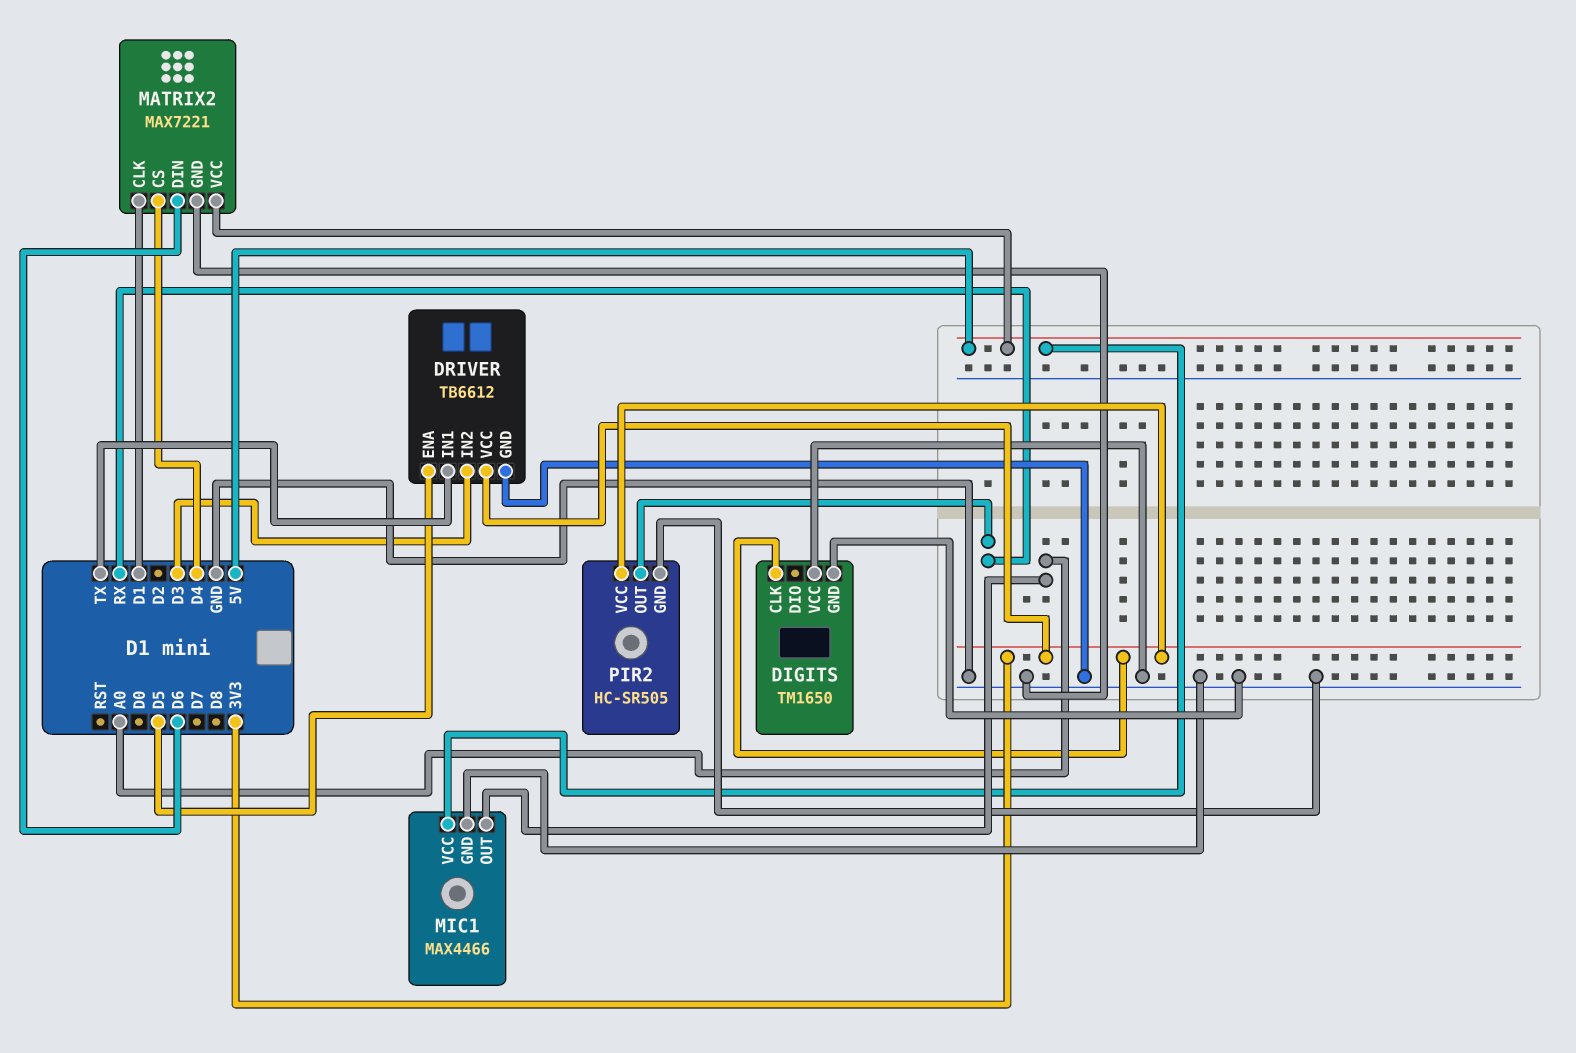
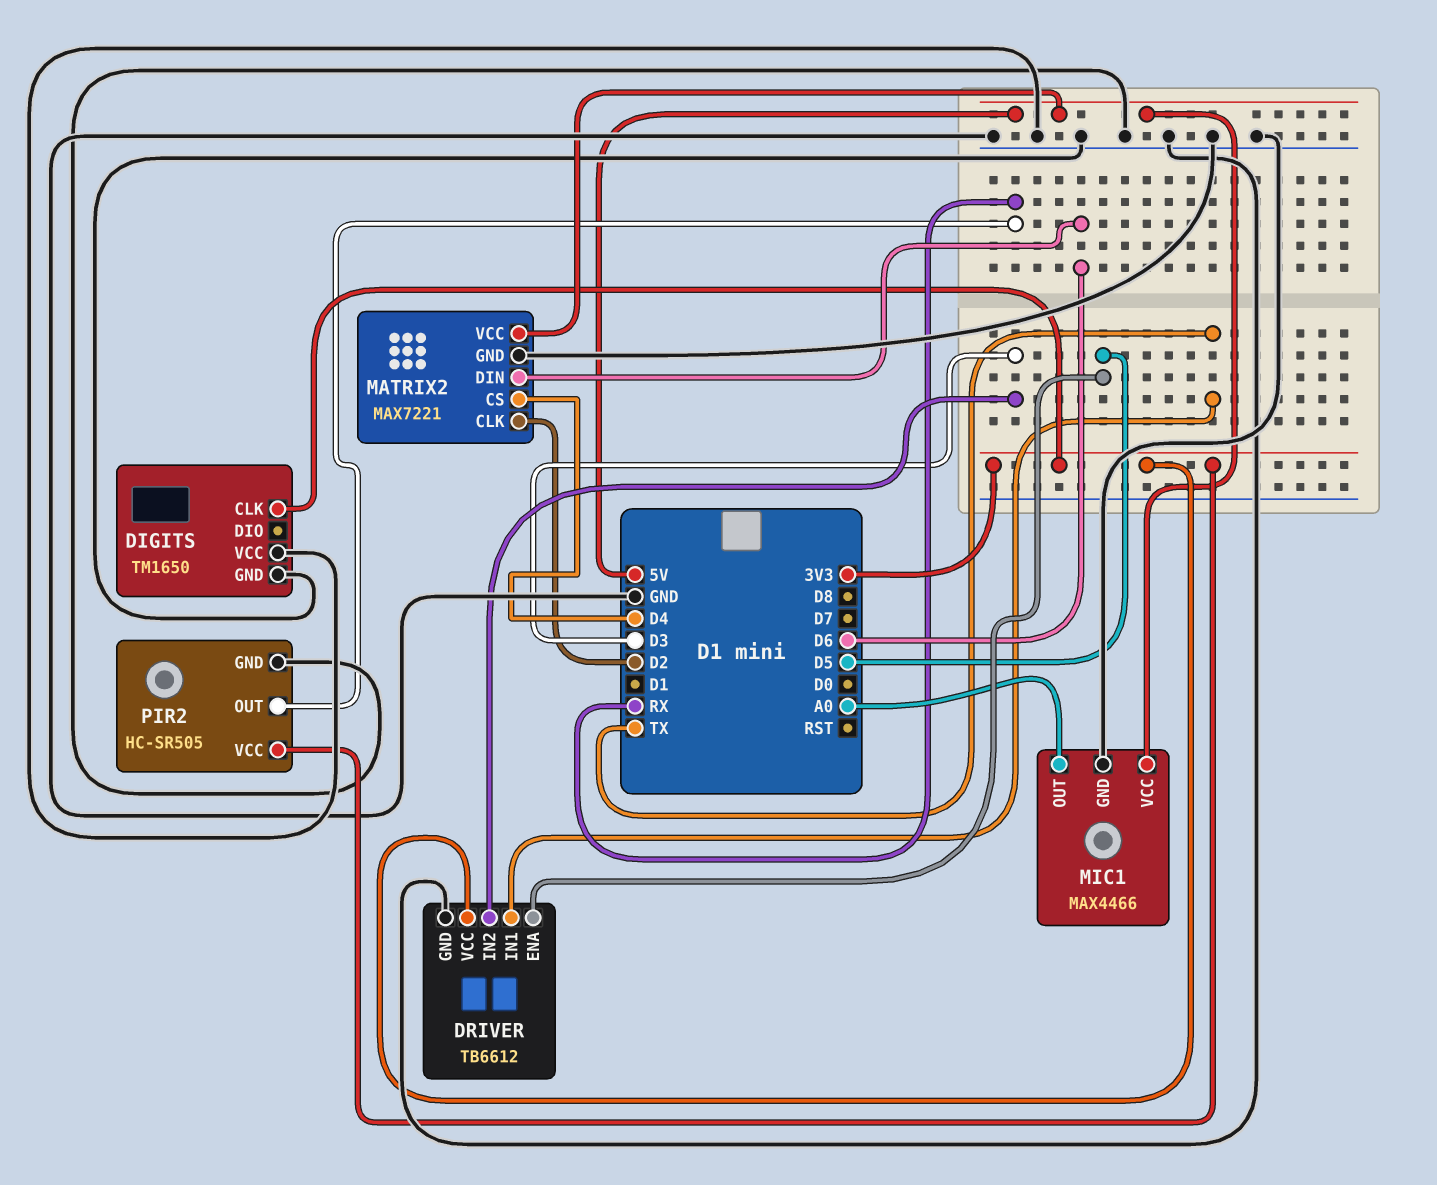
MATRIX2 pin CLK: D1 -> D2

